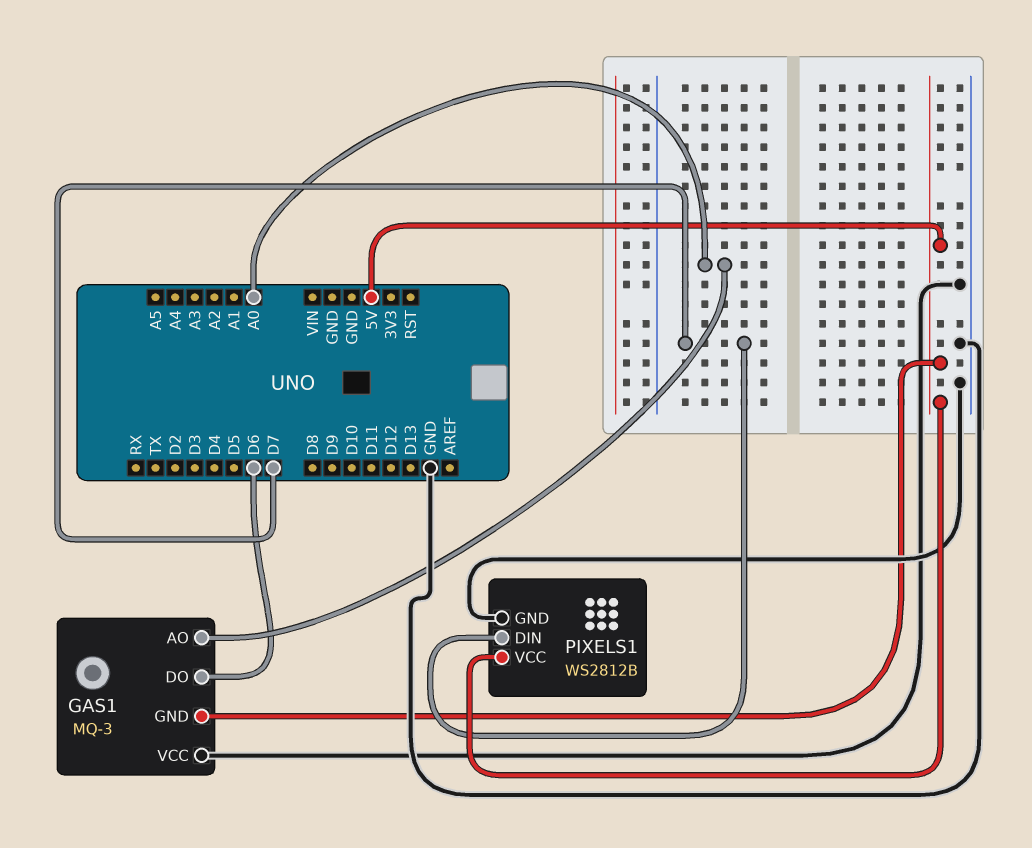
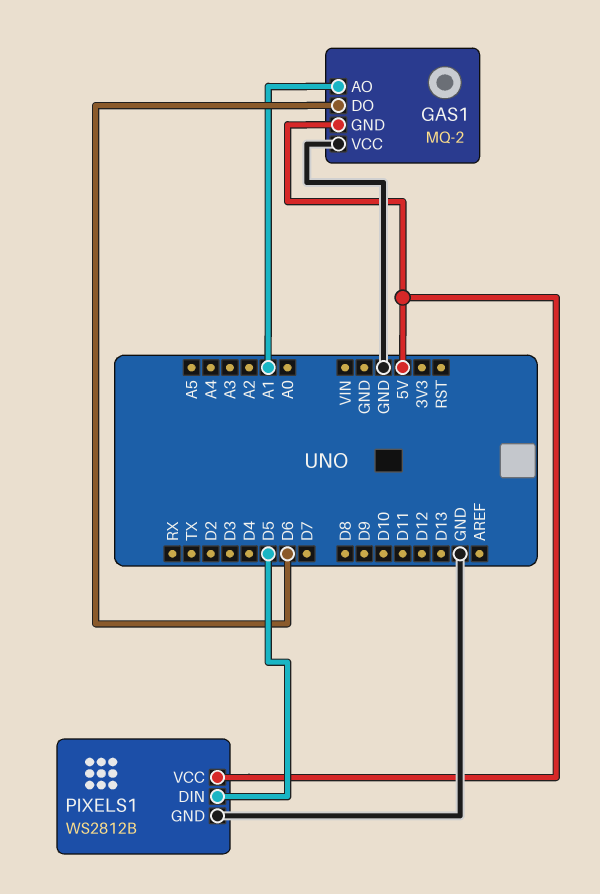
GAS1: MQ-3 -> MQ-2
GAS1 pin AO: A0 -> A1
PIXELS1 pin DIN: D7 -> D5

